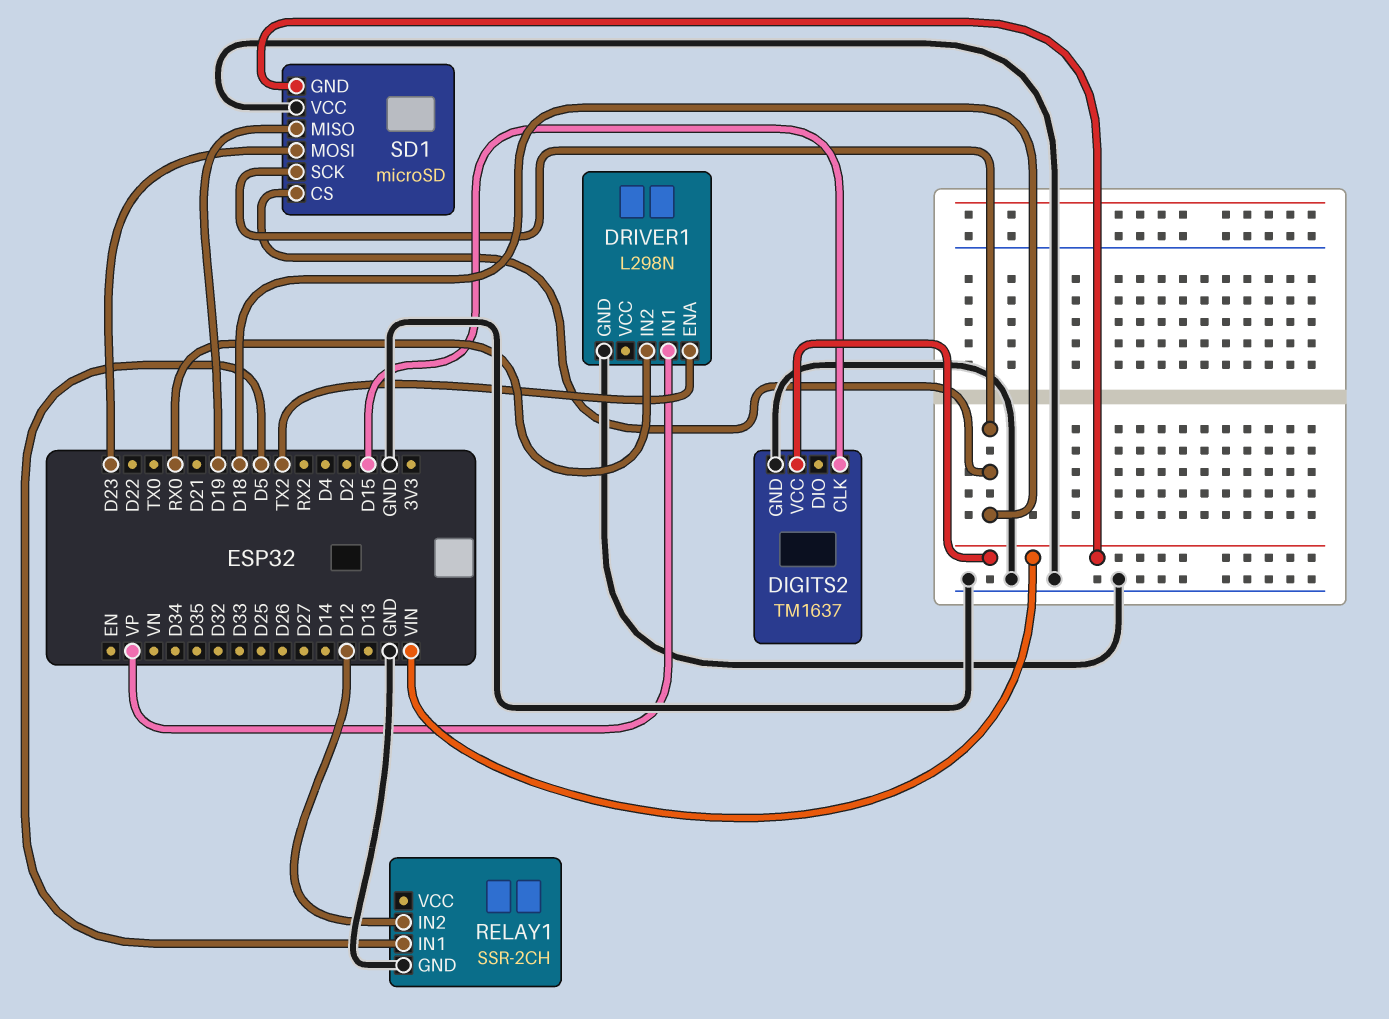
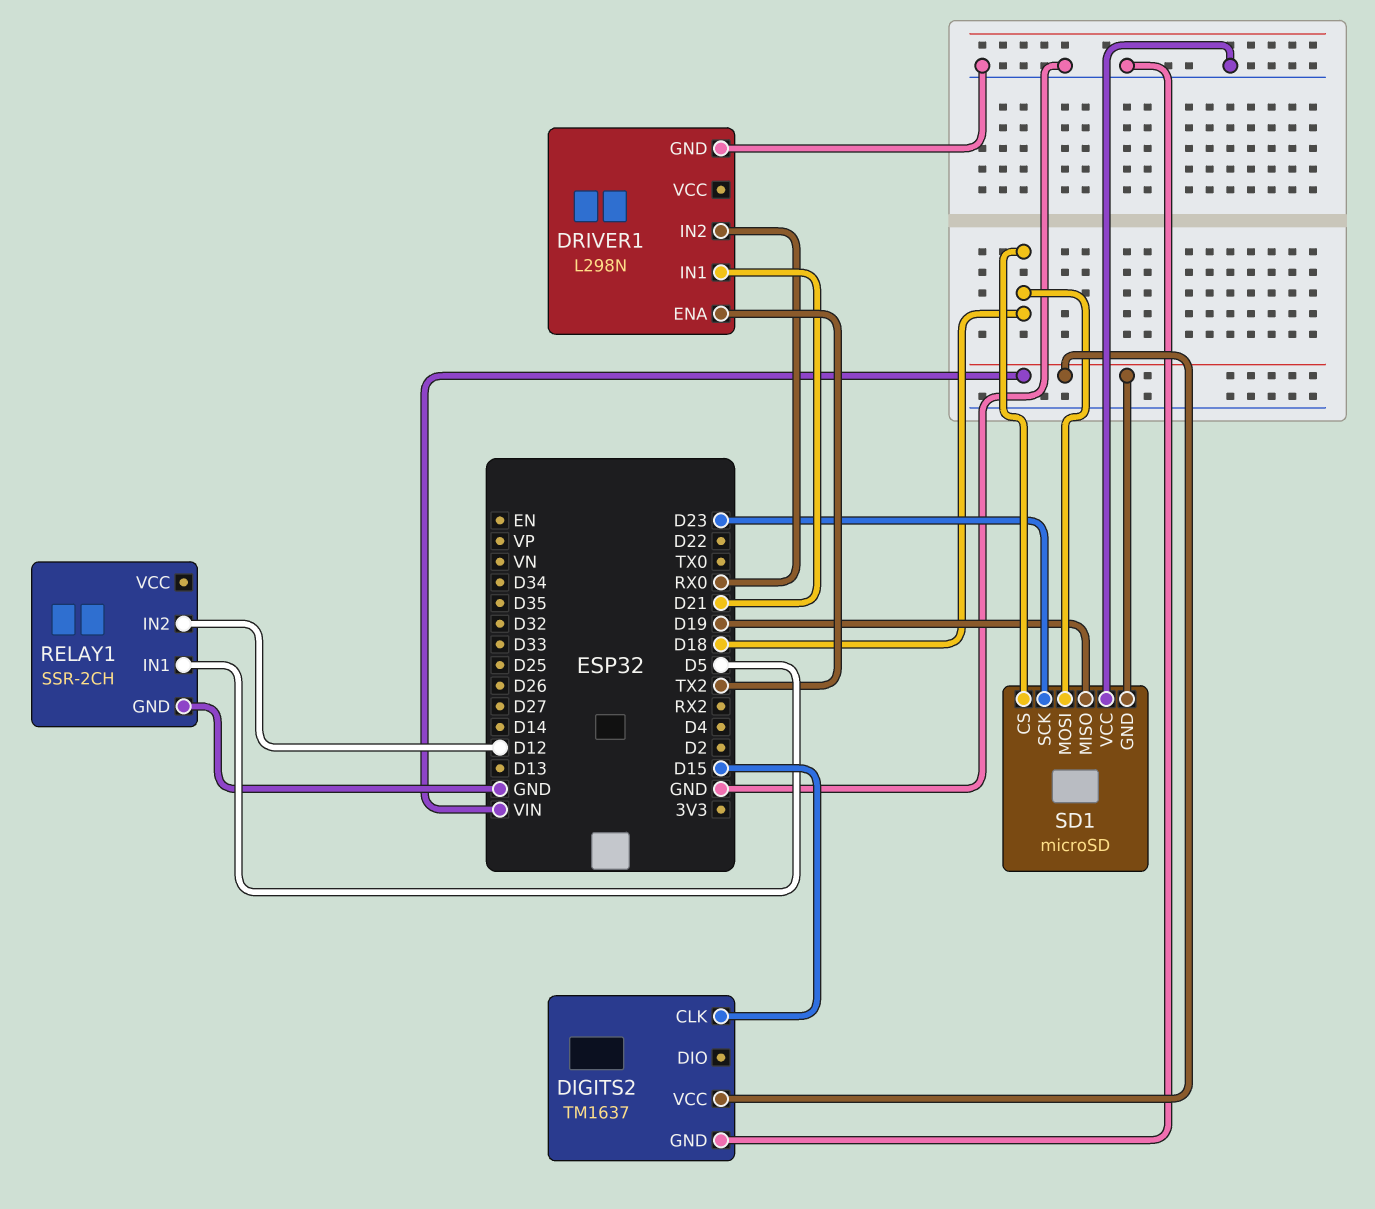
DRIVER1 pin IN1: VP -> D21
SD1 pin MOSI: D23 -> D18
SD1 pin SCK: D18 -> D23

